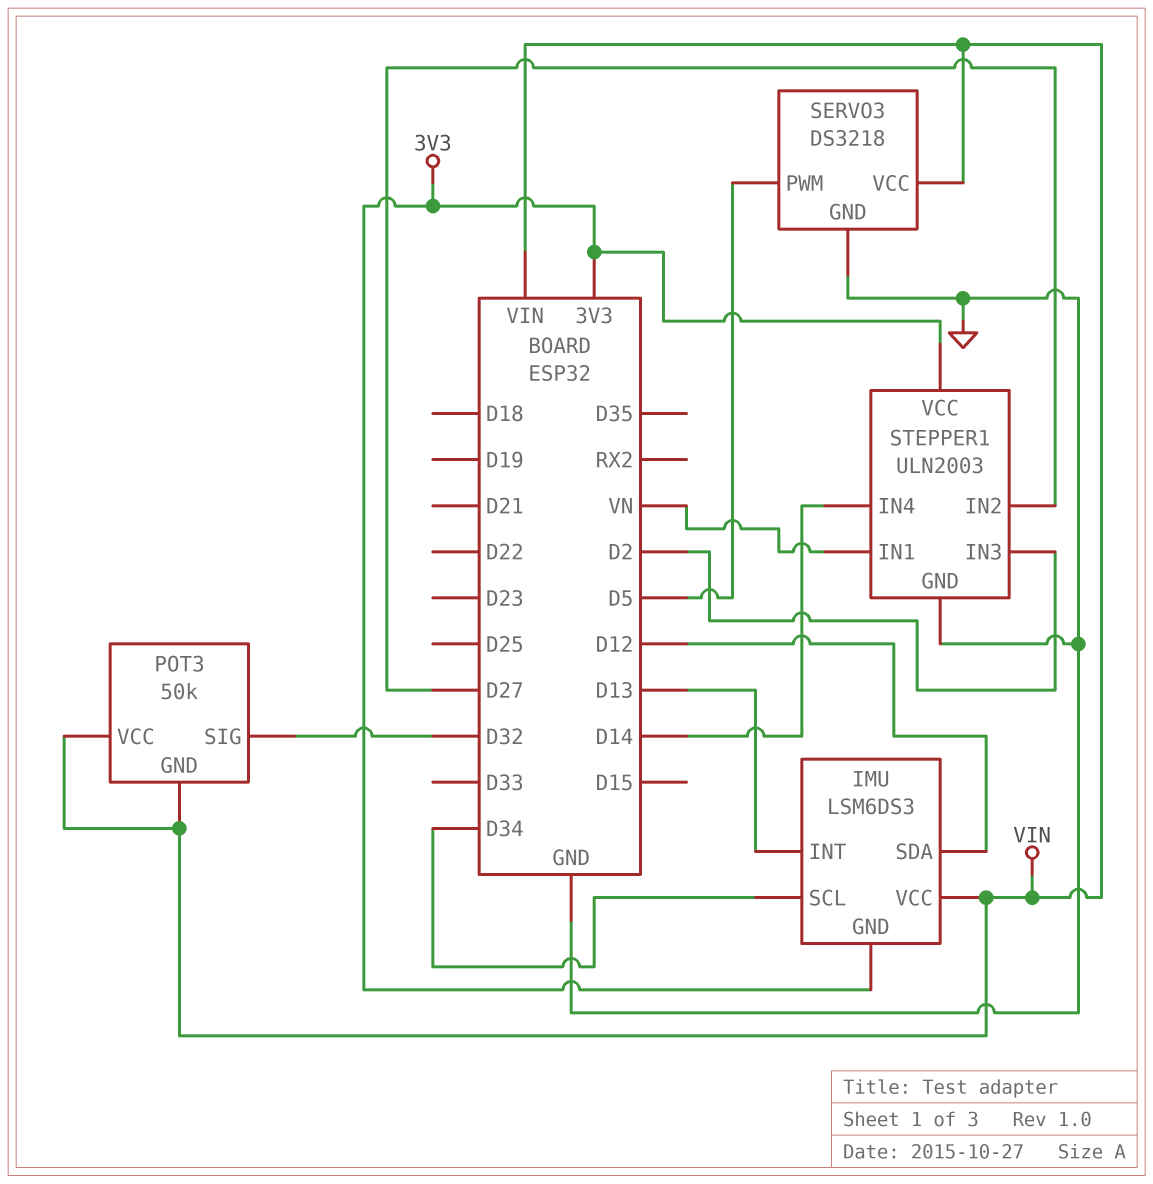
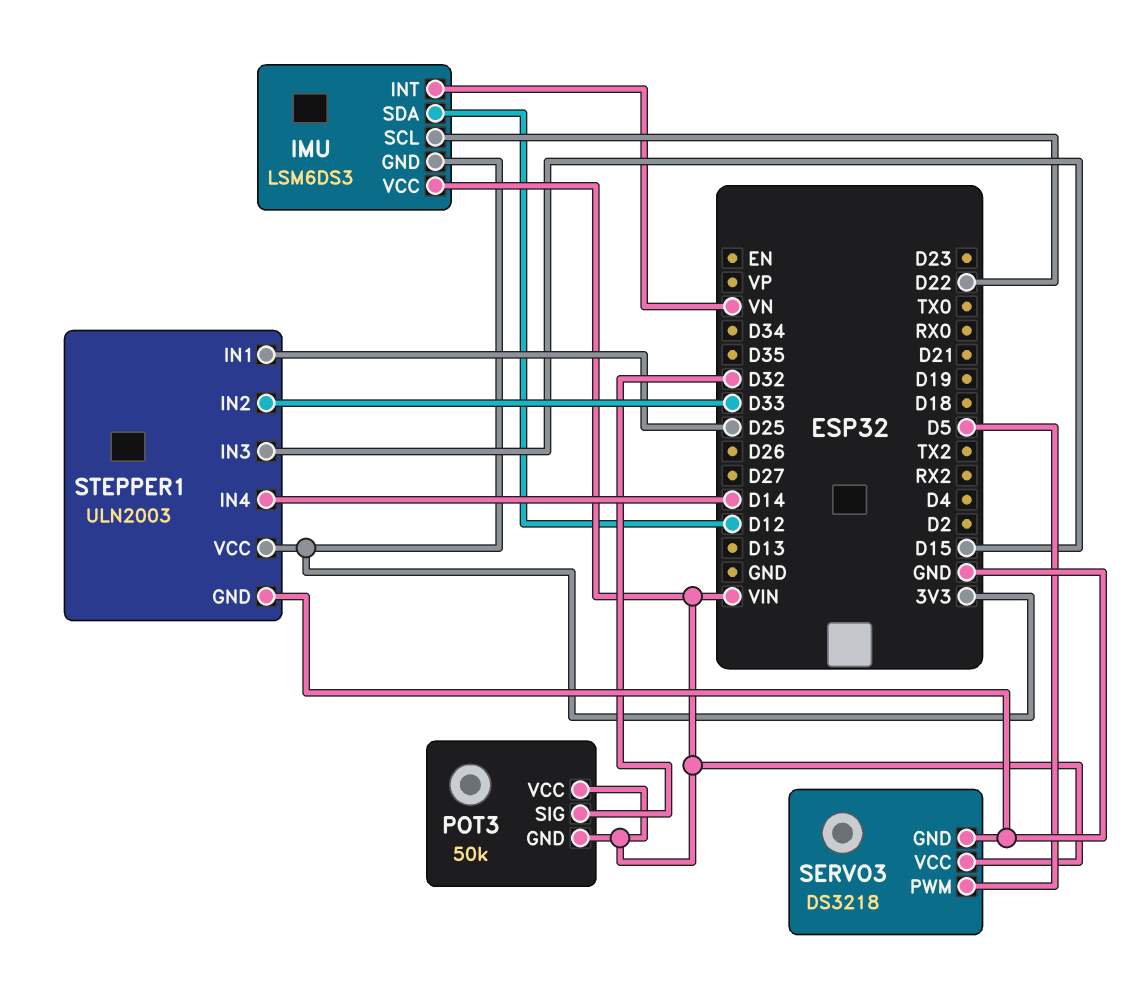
IMU pin INT: D13 -> VN
IMU pin SCL: D34 -> D22
STEPPER1 pin IN1: VN -> D25
STEPPER1 pin IN2: D27 -> D33
STEPPER1 pin IN3: D2 -> D15

